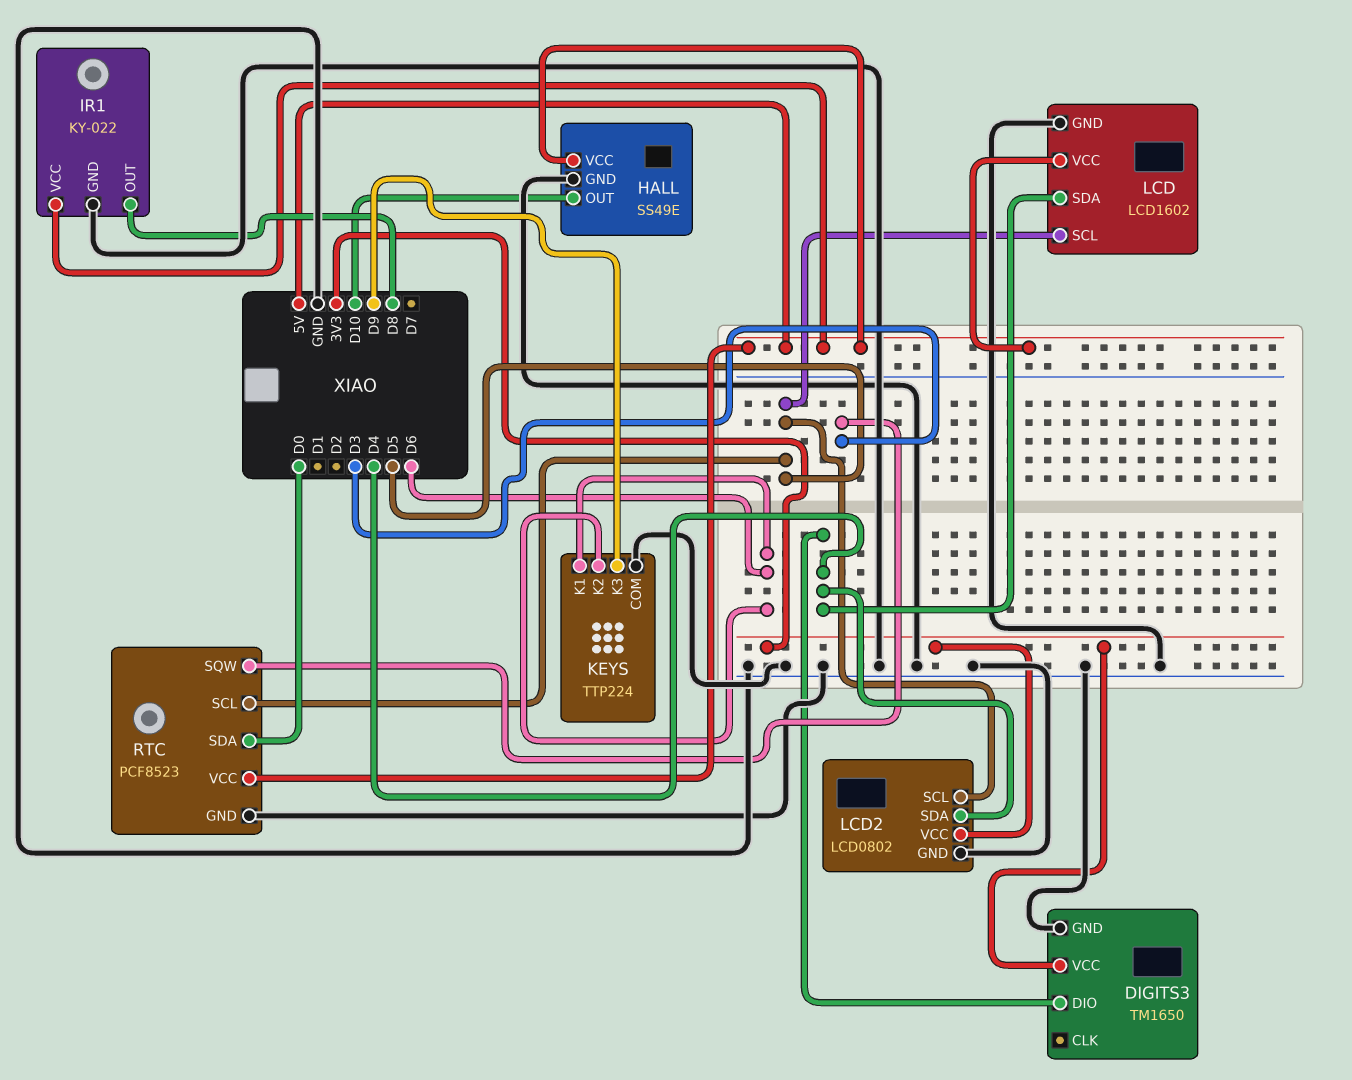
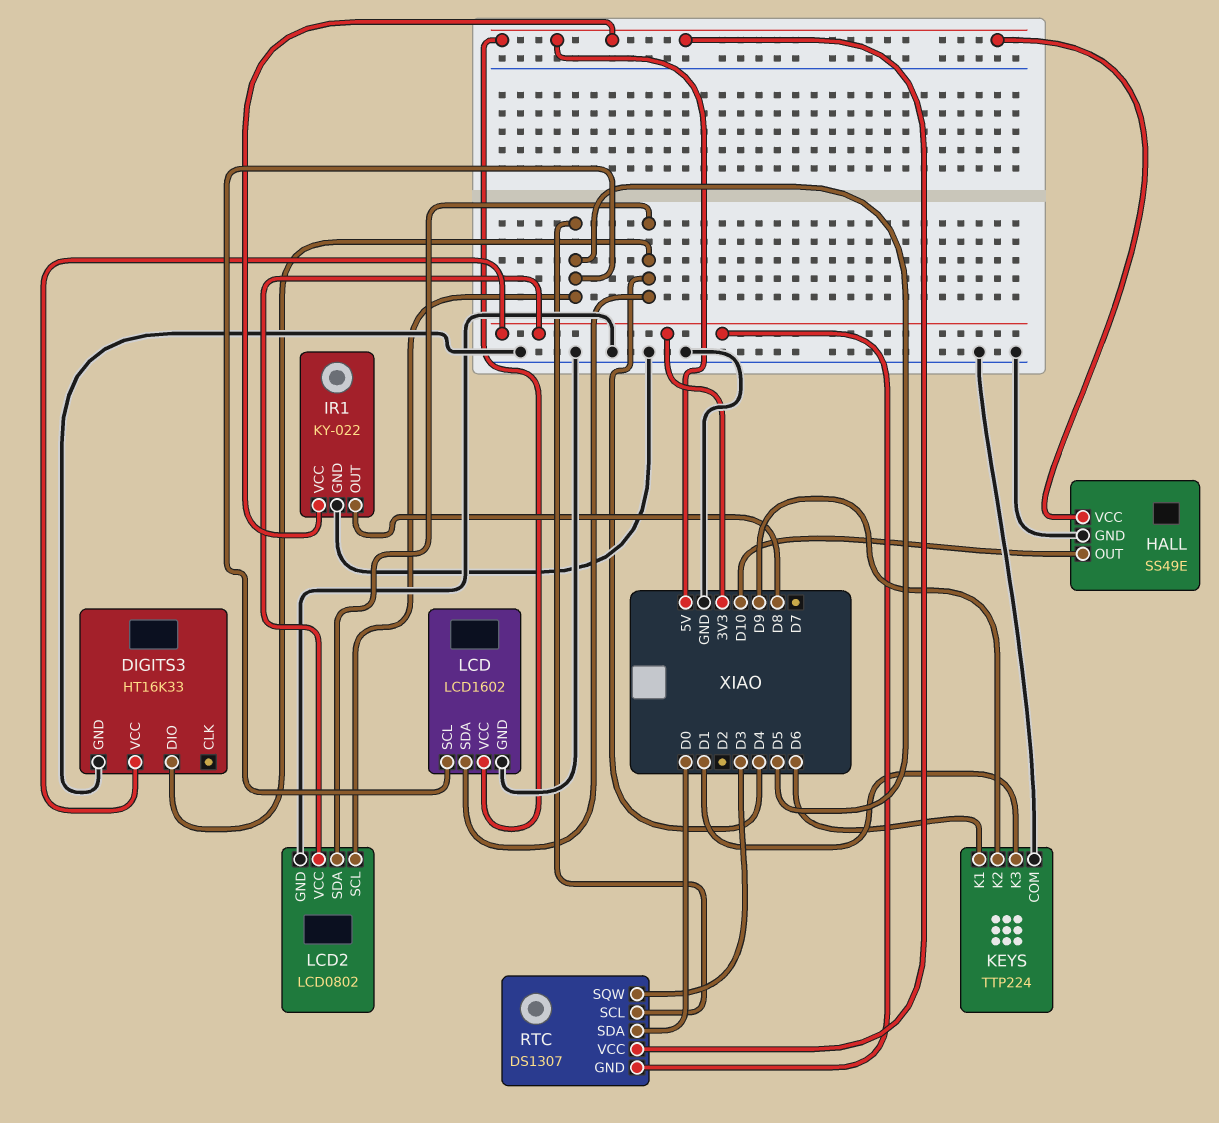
DIGITS3: TM1650 -> HT16K33
KEYS pin K2: D6 -> D9
KEYS pin K3: D9 -> D1
RTC: PCF8523 -> DS1307
RTC pin GND: GND -> 3V3

